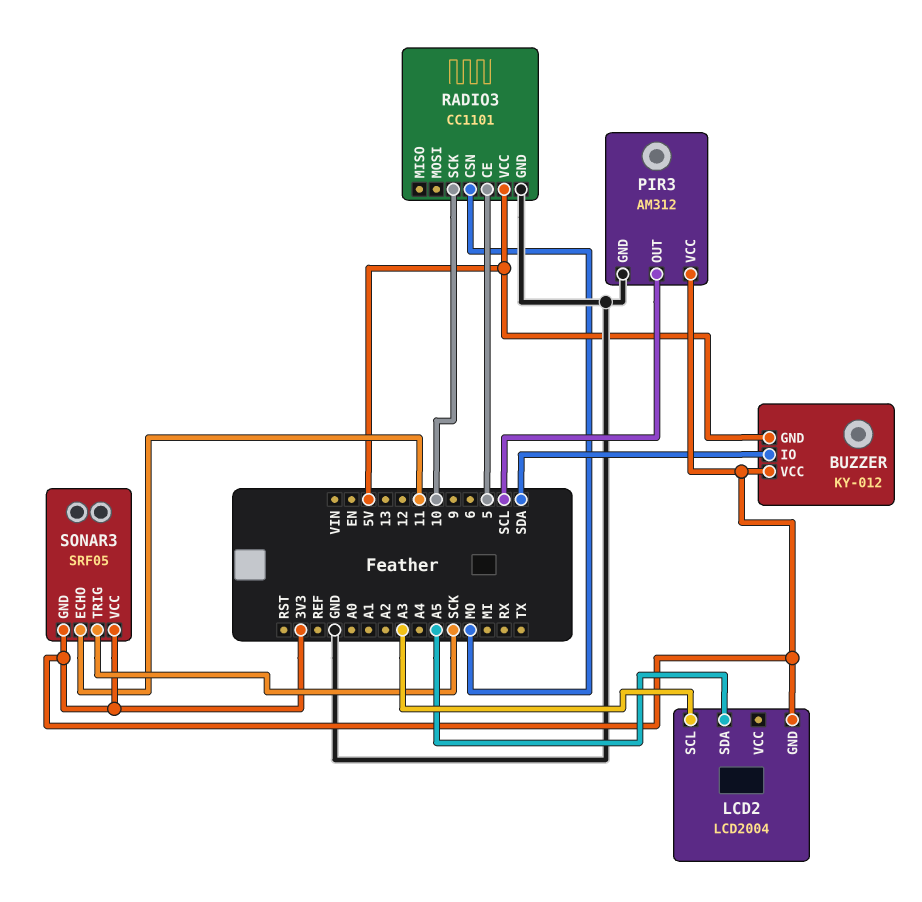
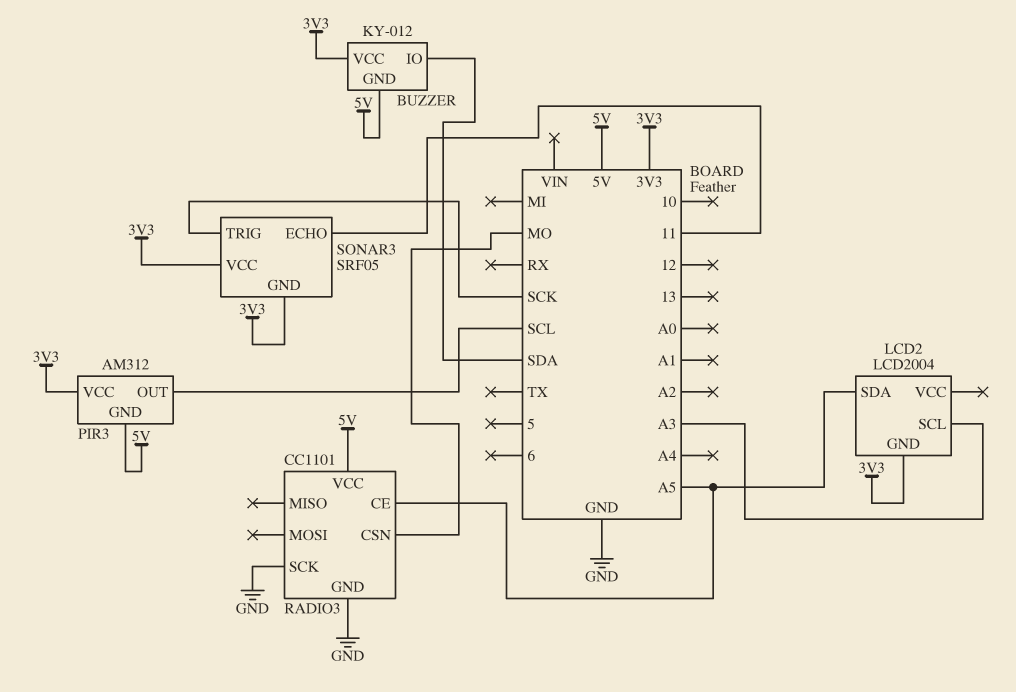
PIR3 pin GND: GND -> 5V
RADIO3 pin CE: 5 -> A5
RADIO3 pin SCK: 10 -> GND

